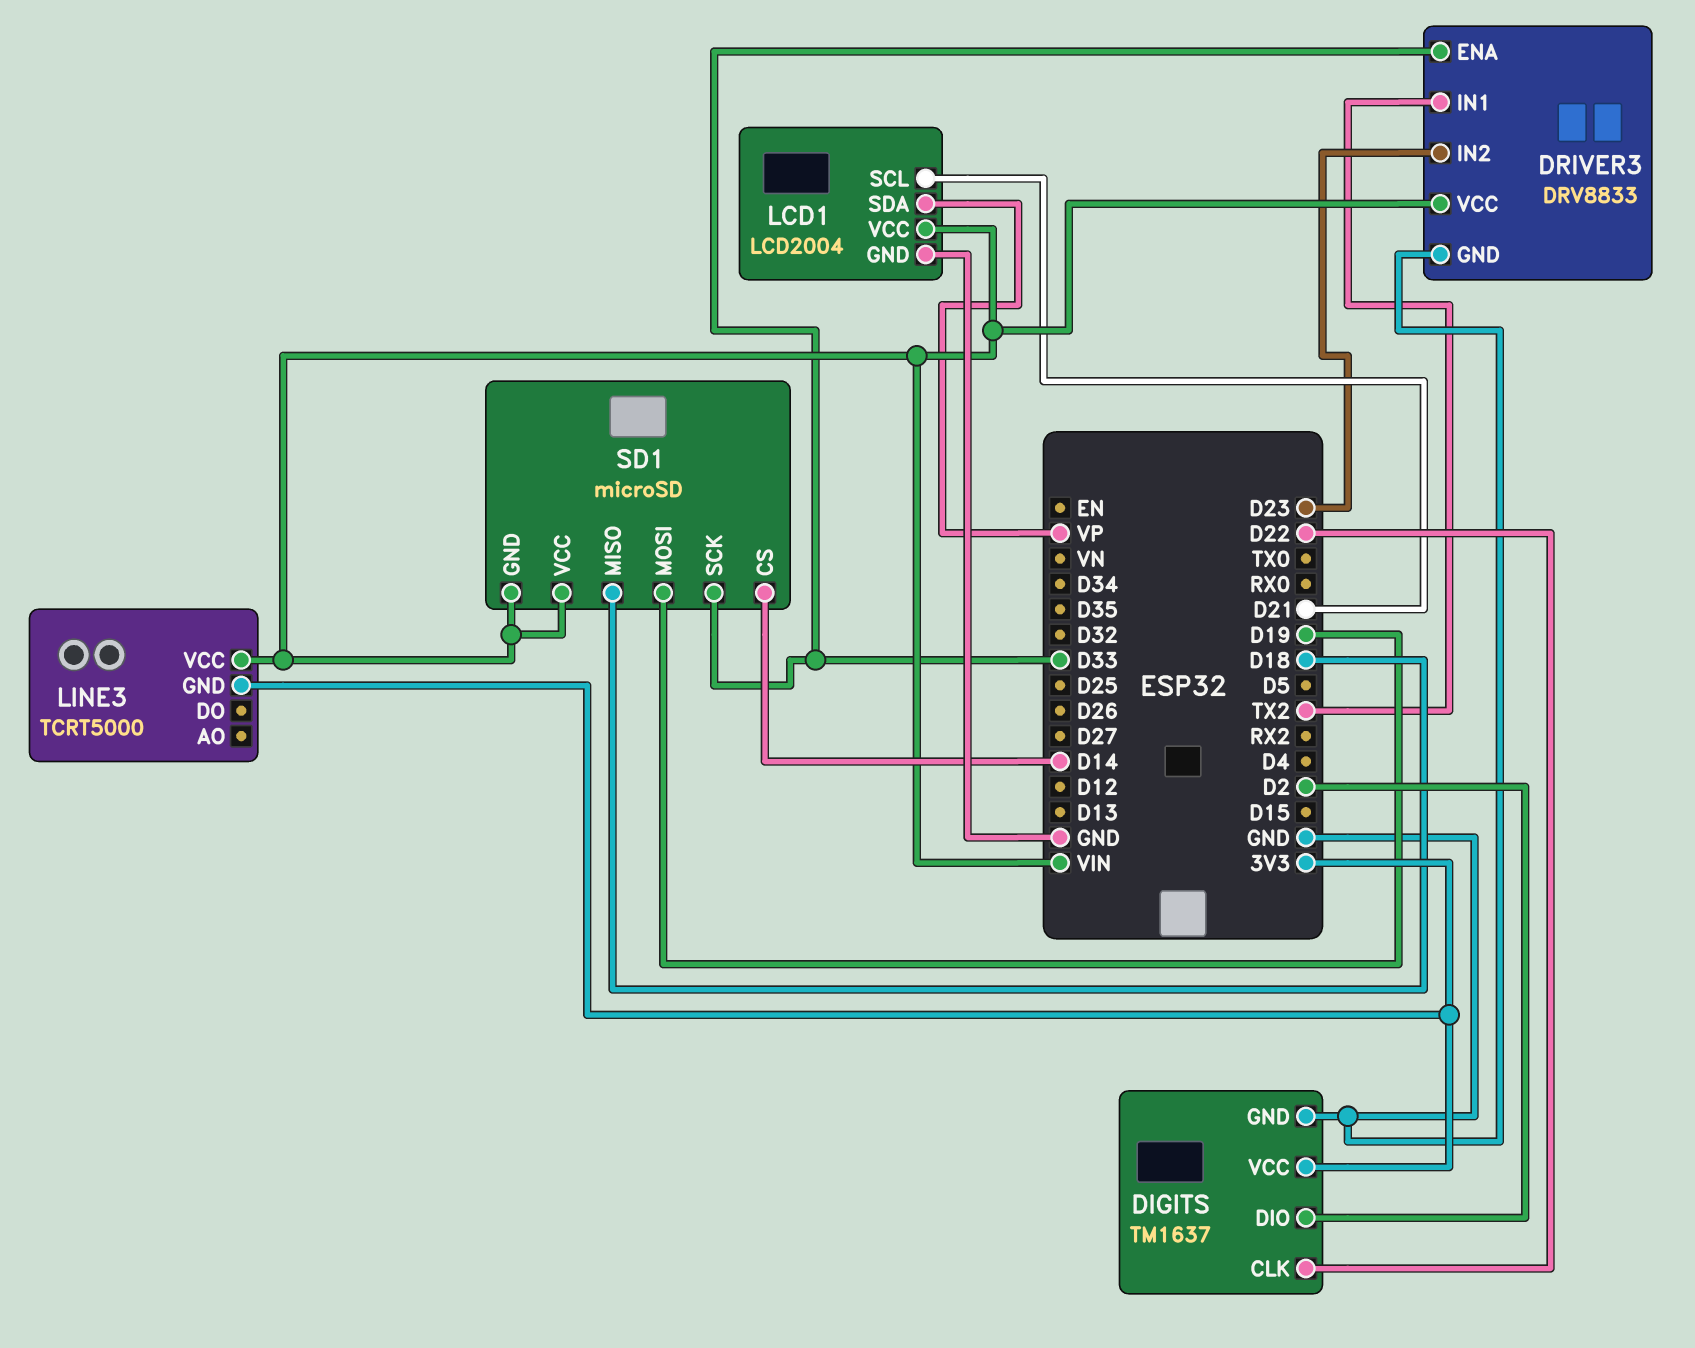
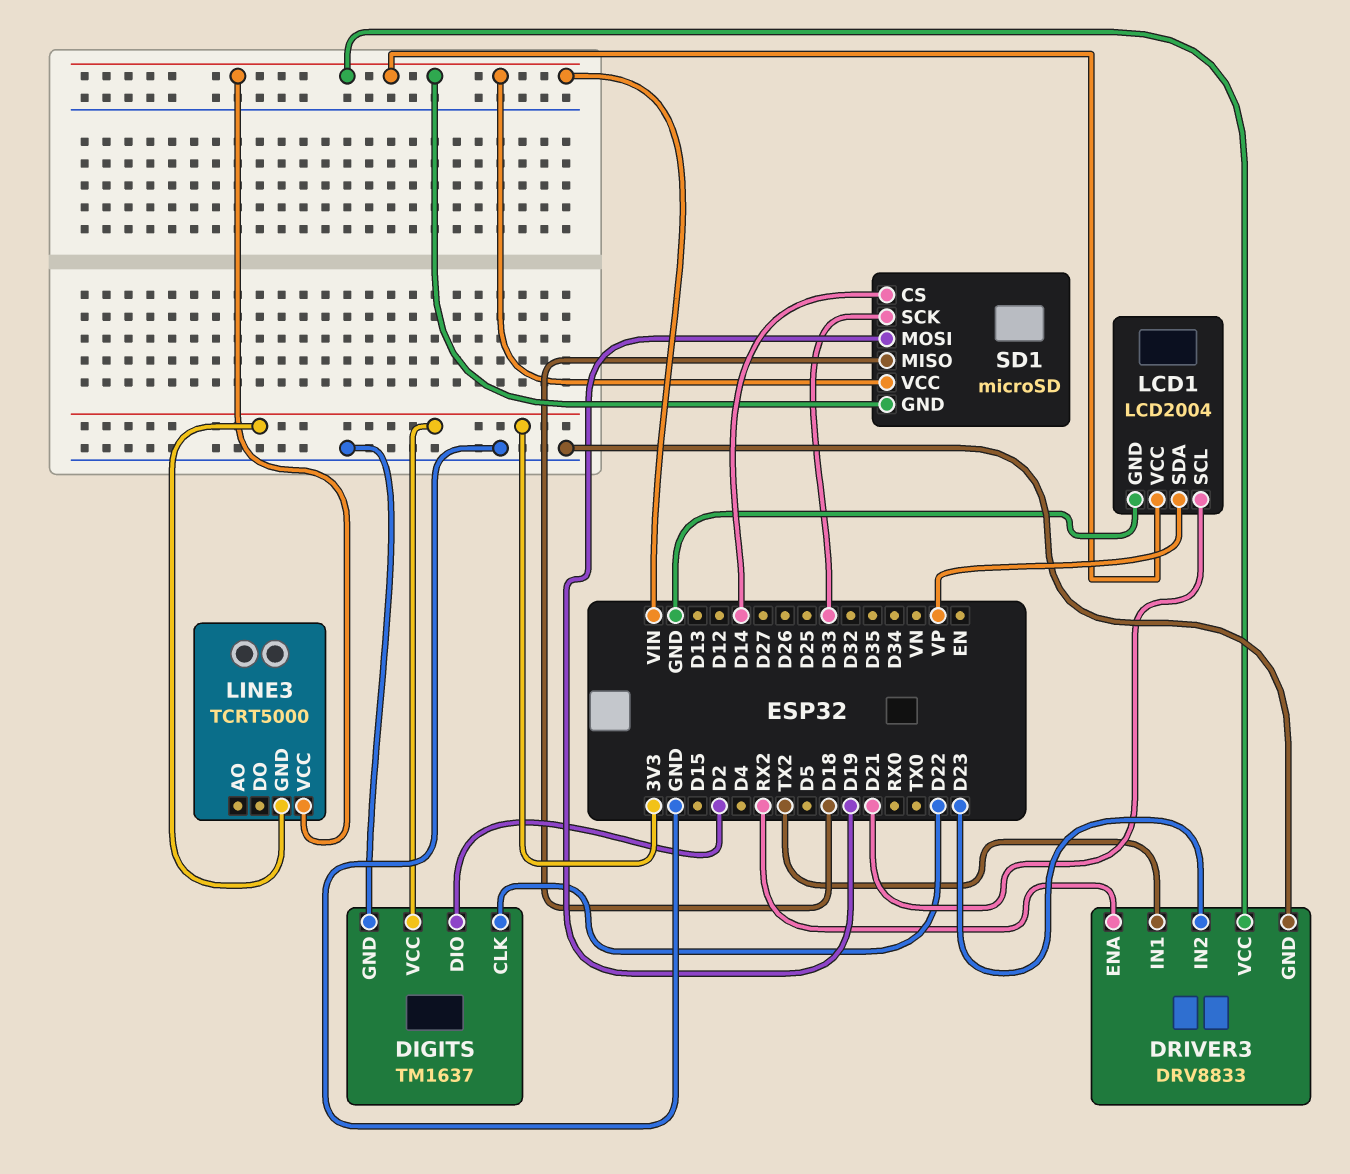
DRIVER3 pin ENA: D33 -> RX2

